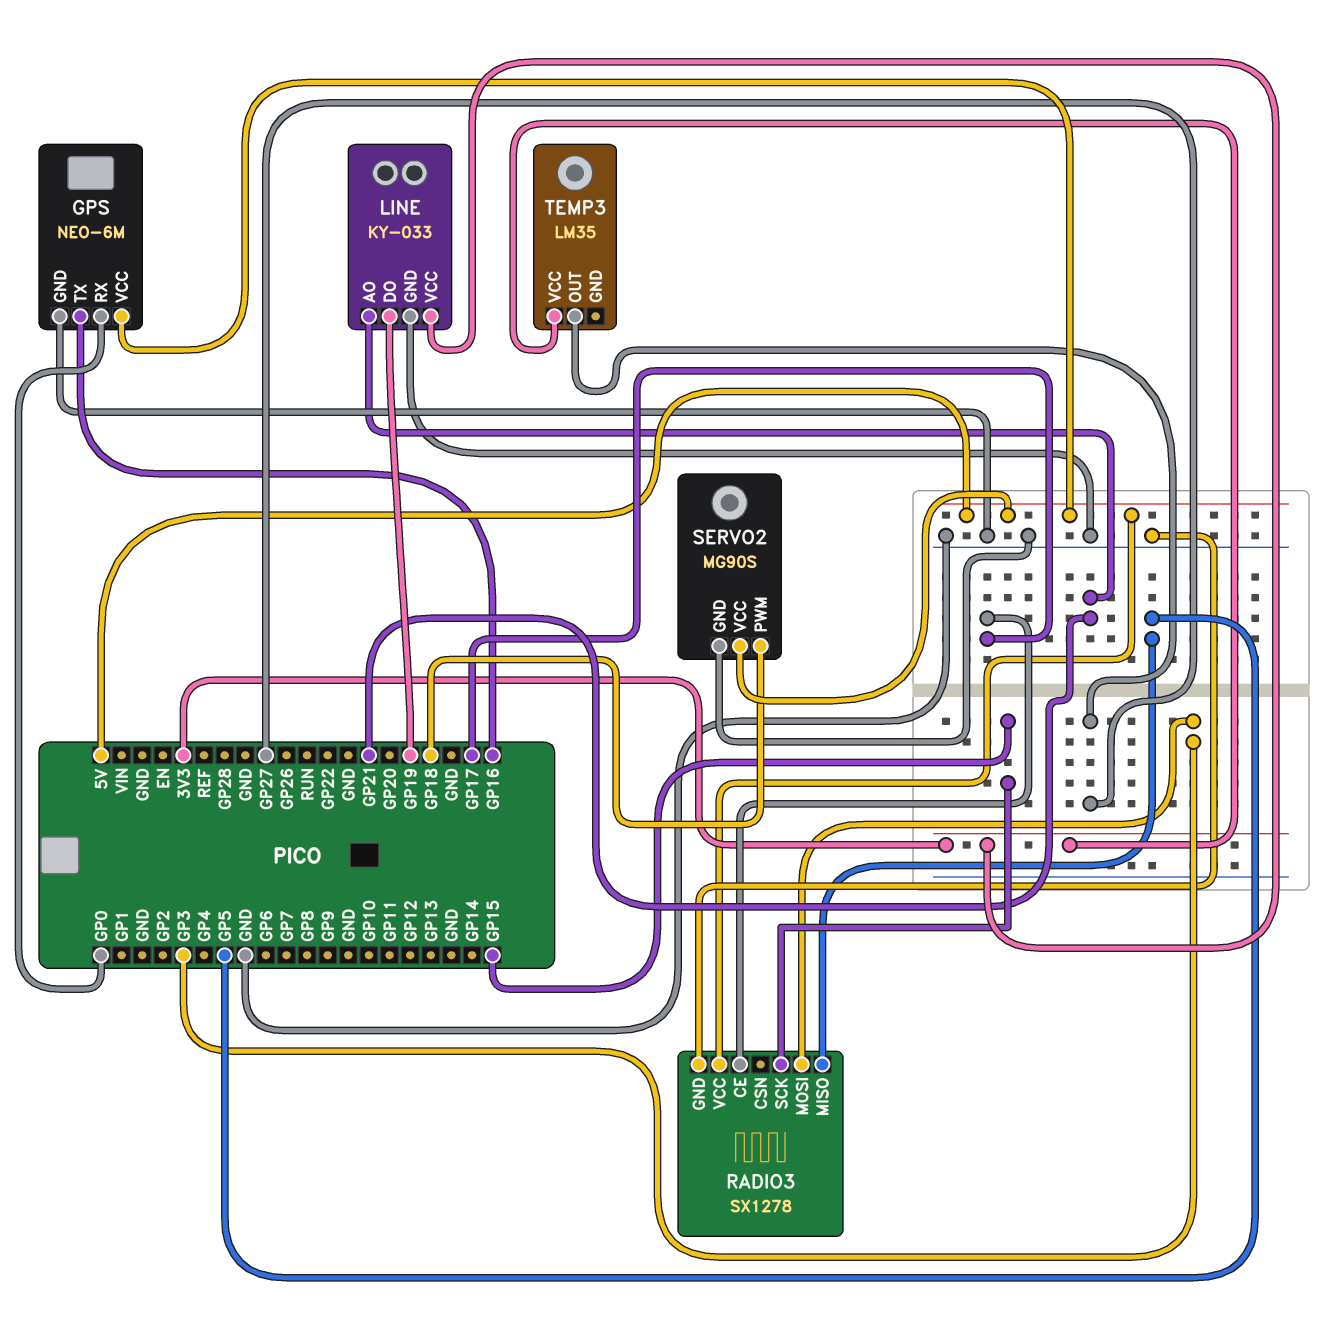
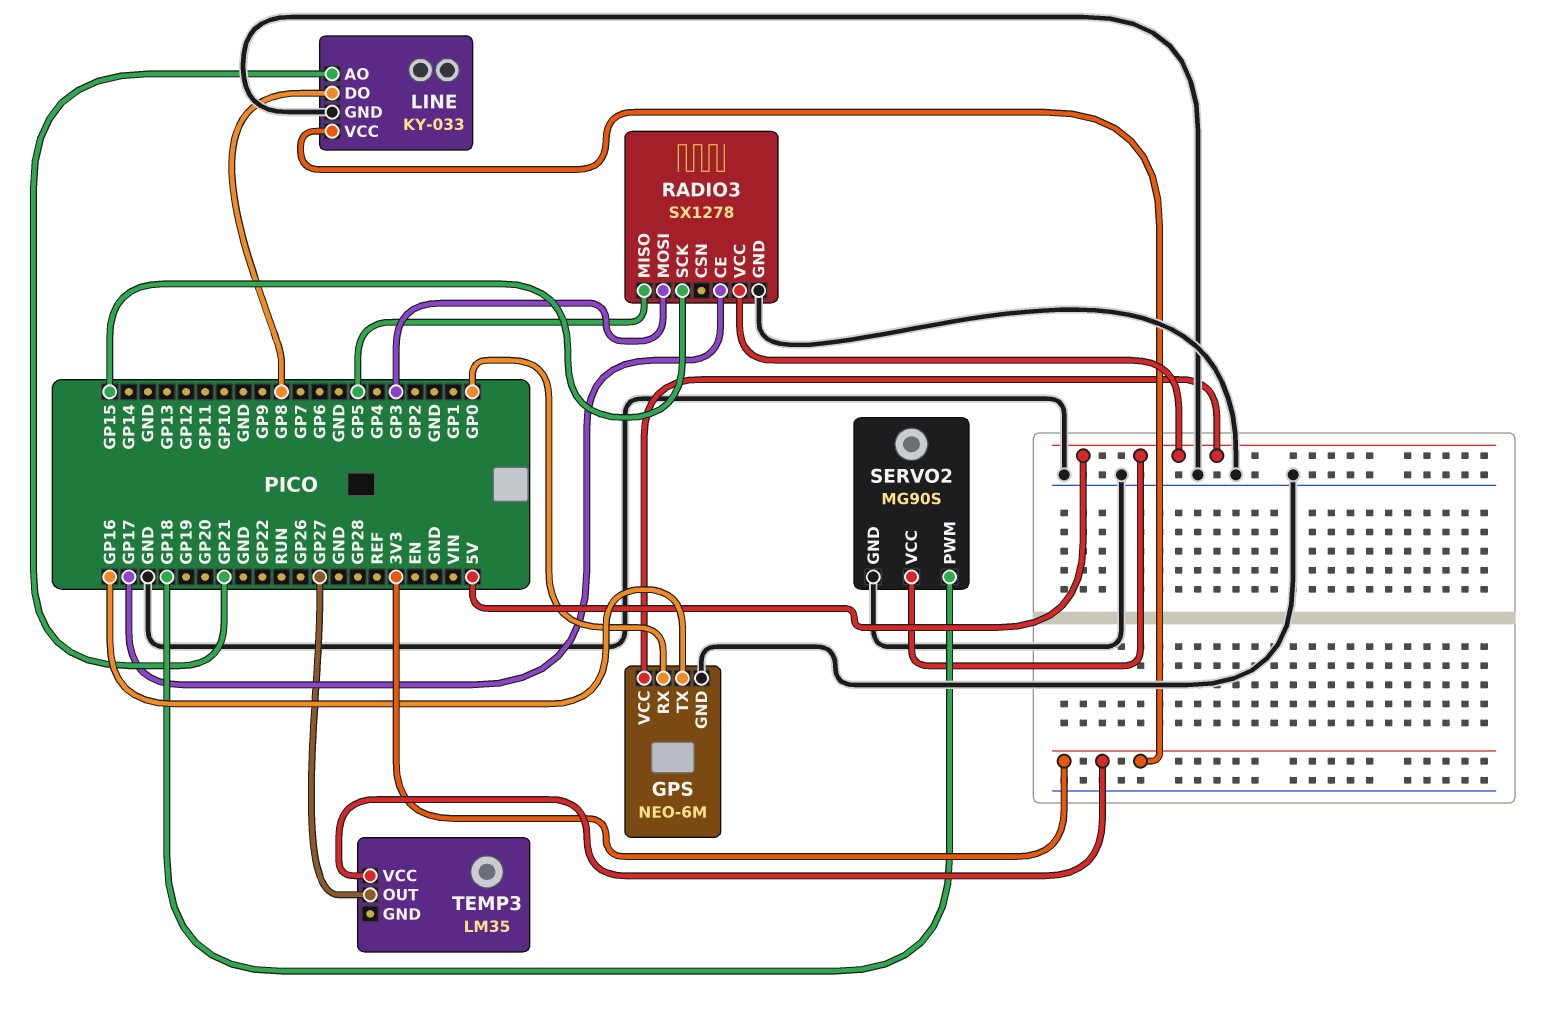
LINE pin DO: GP19 -> GP8

